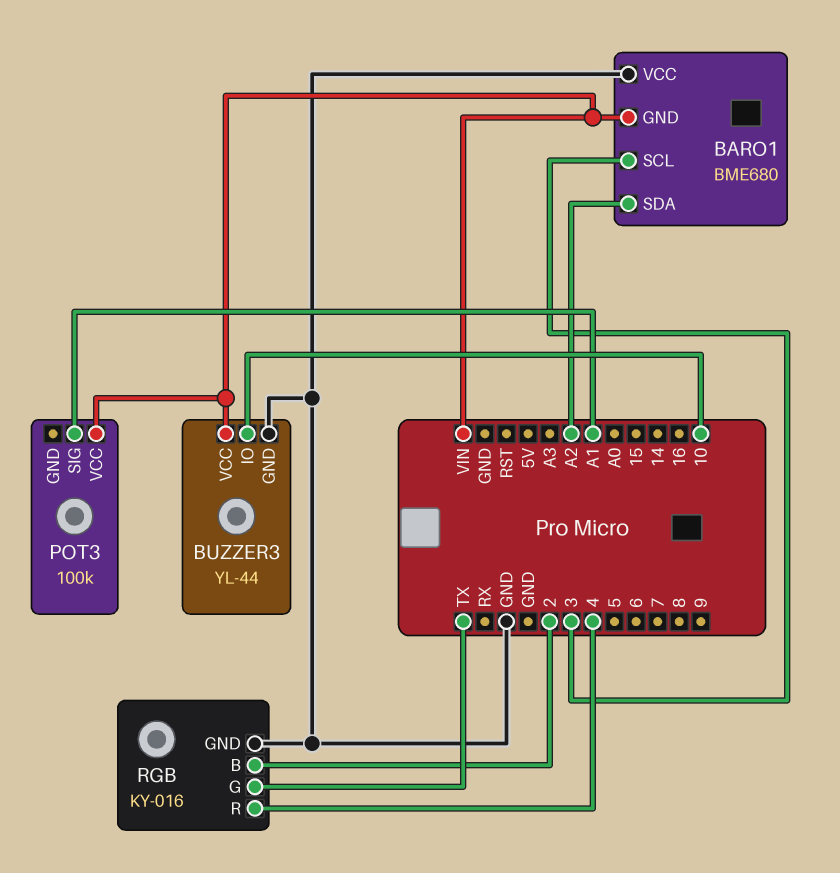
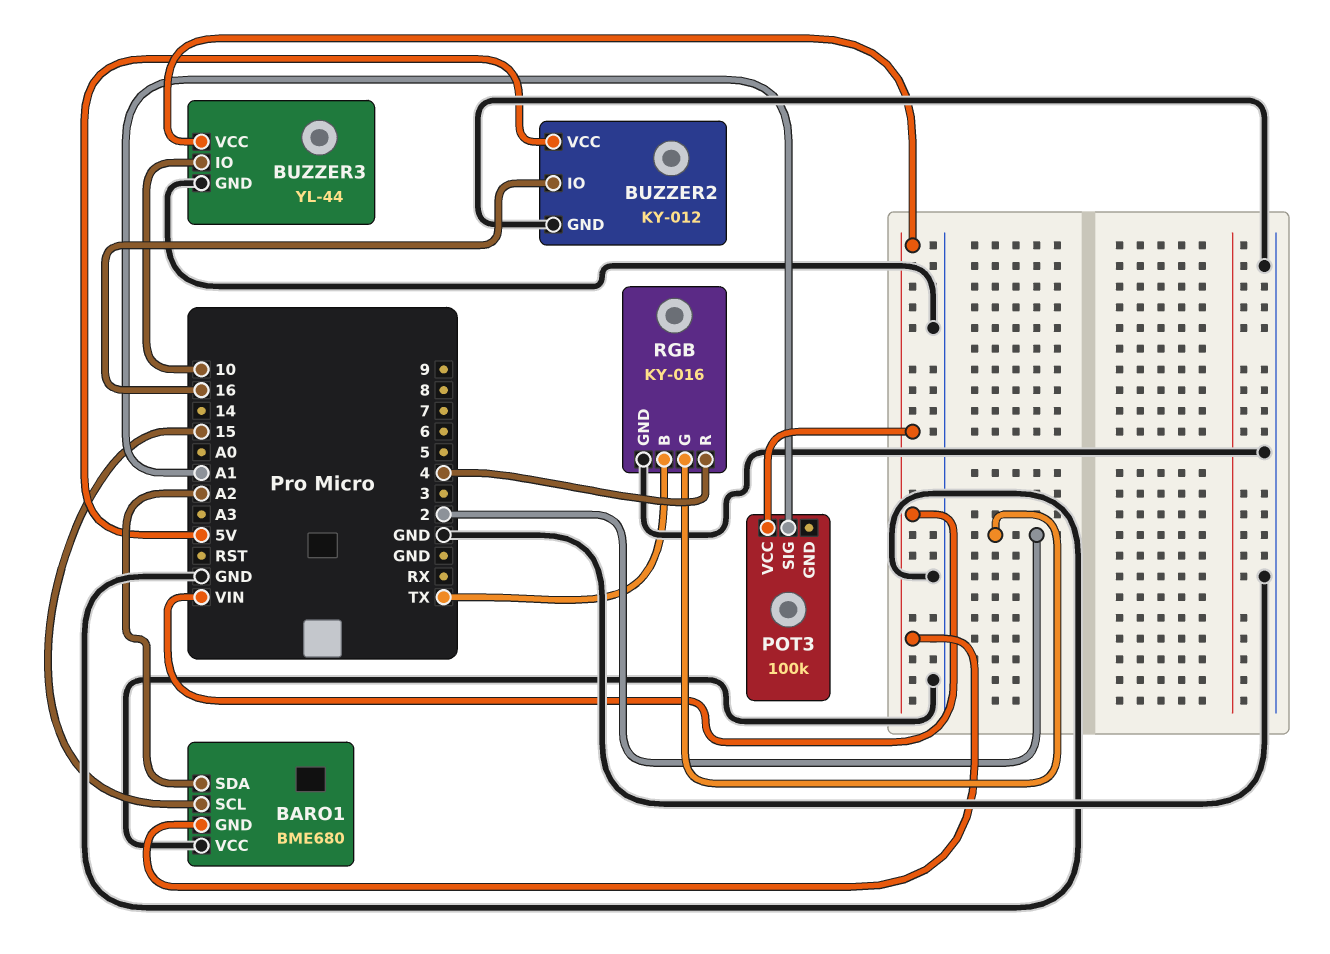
BARO1 pin SCL: 3 -> 15
BUZZER2: none -> KY-012
BUZZER2 pin GND: none -> GND
BUZZER2 pin IO: none -> 16
BUZZER2 pin VCC: none -> 5V
RGB pin B: 2 -> TX
RGB pin G: TX -> 2

